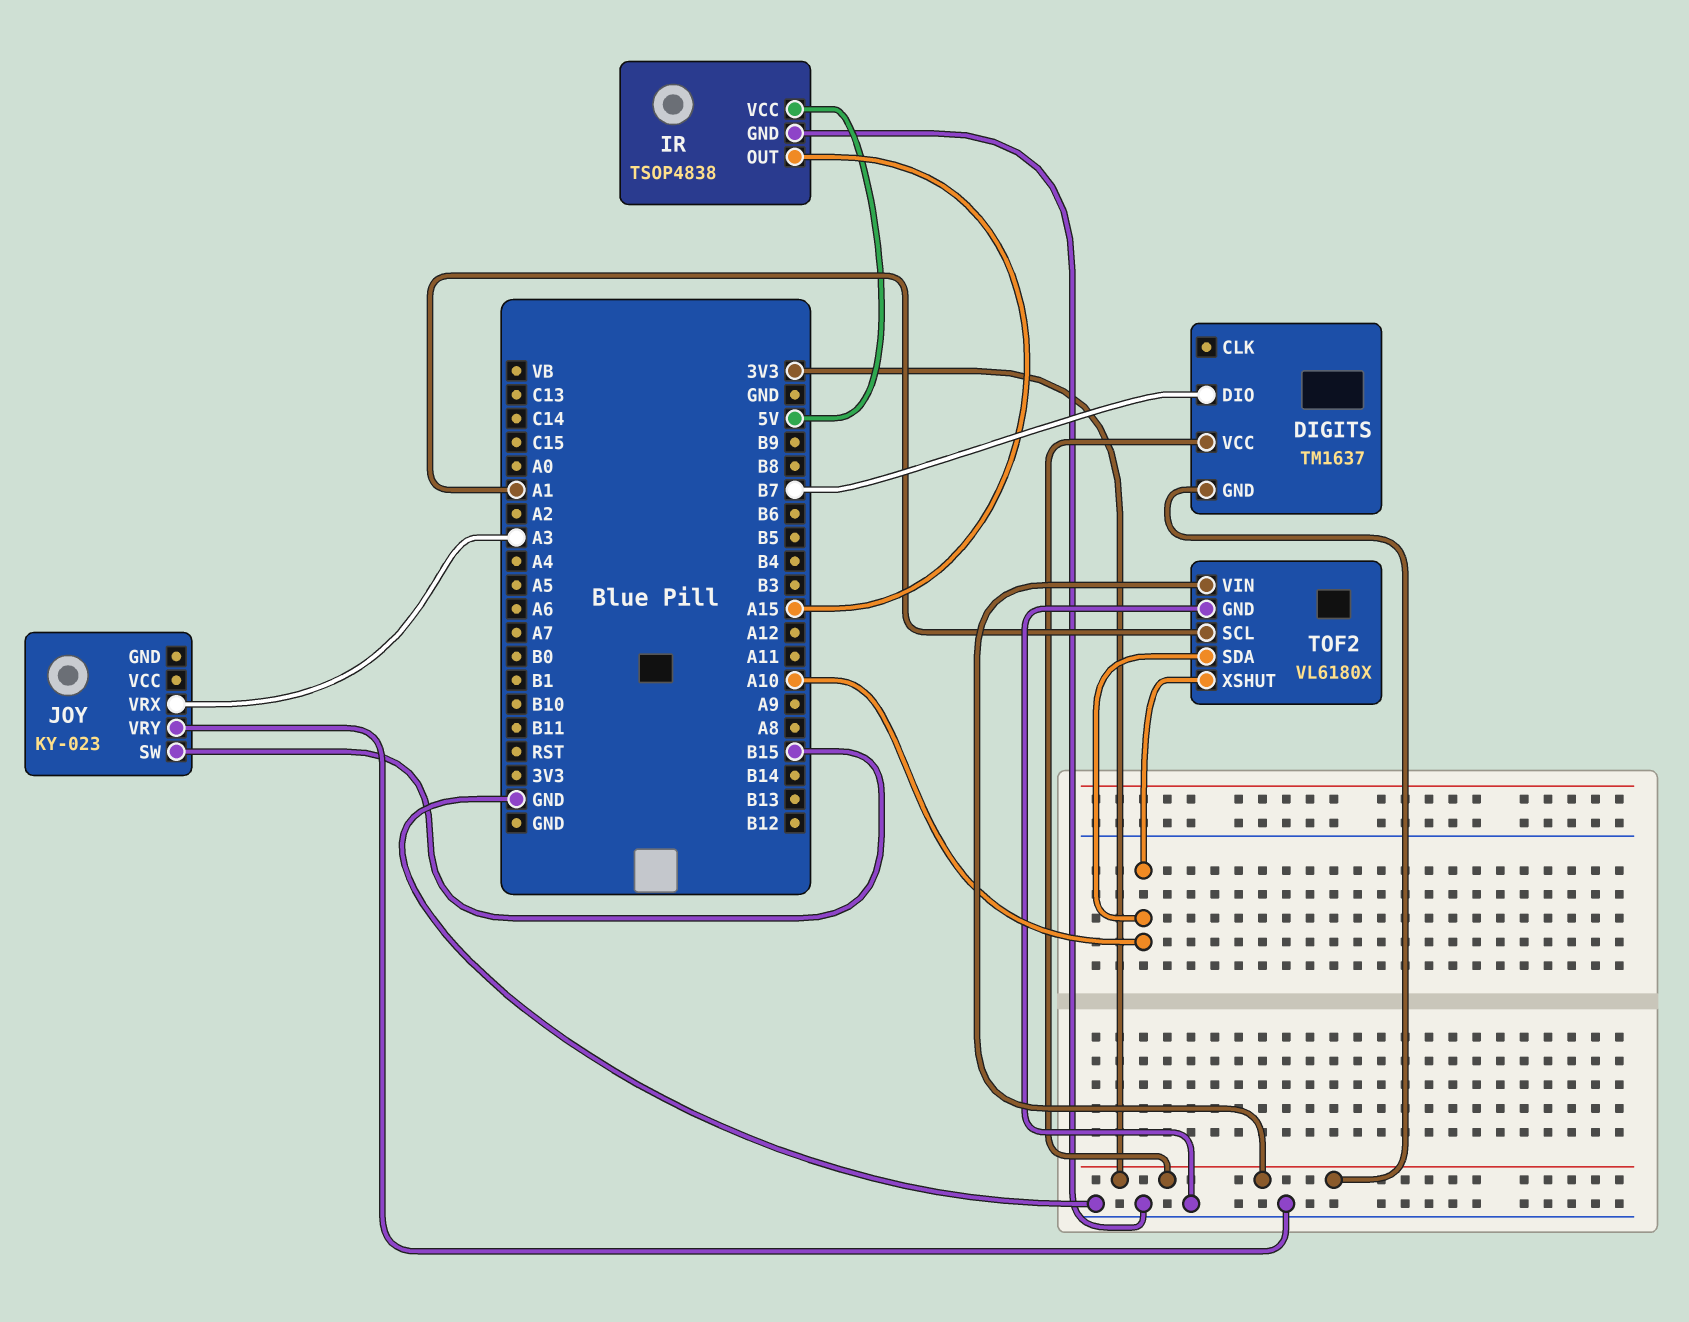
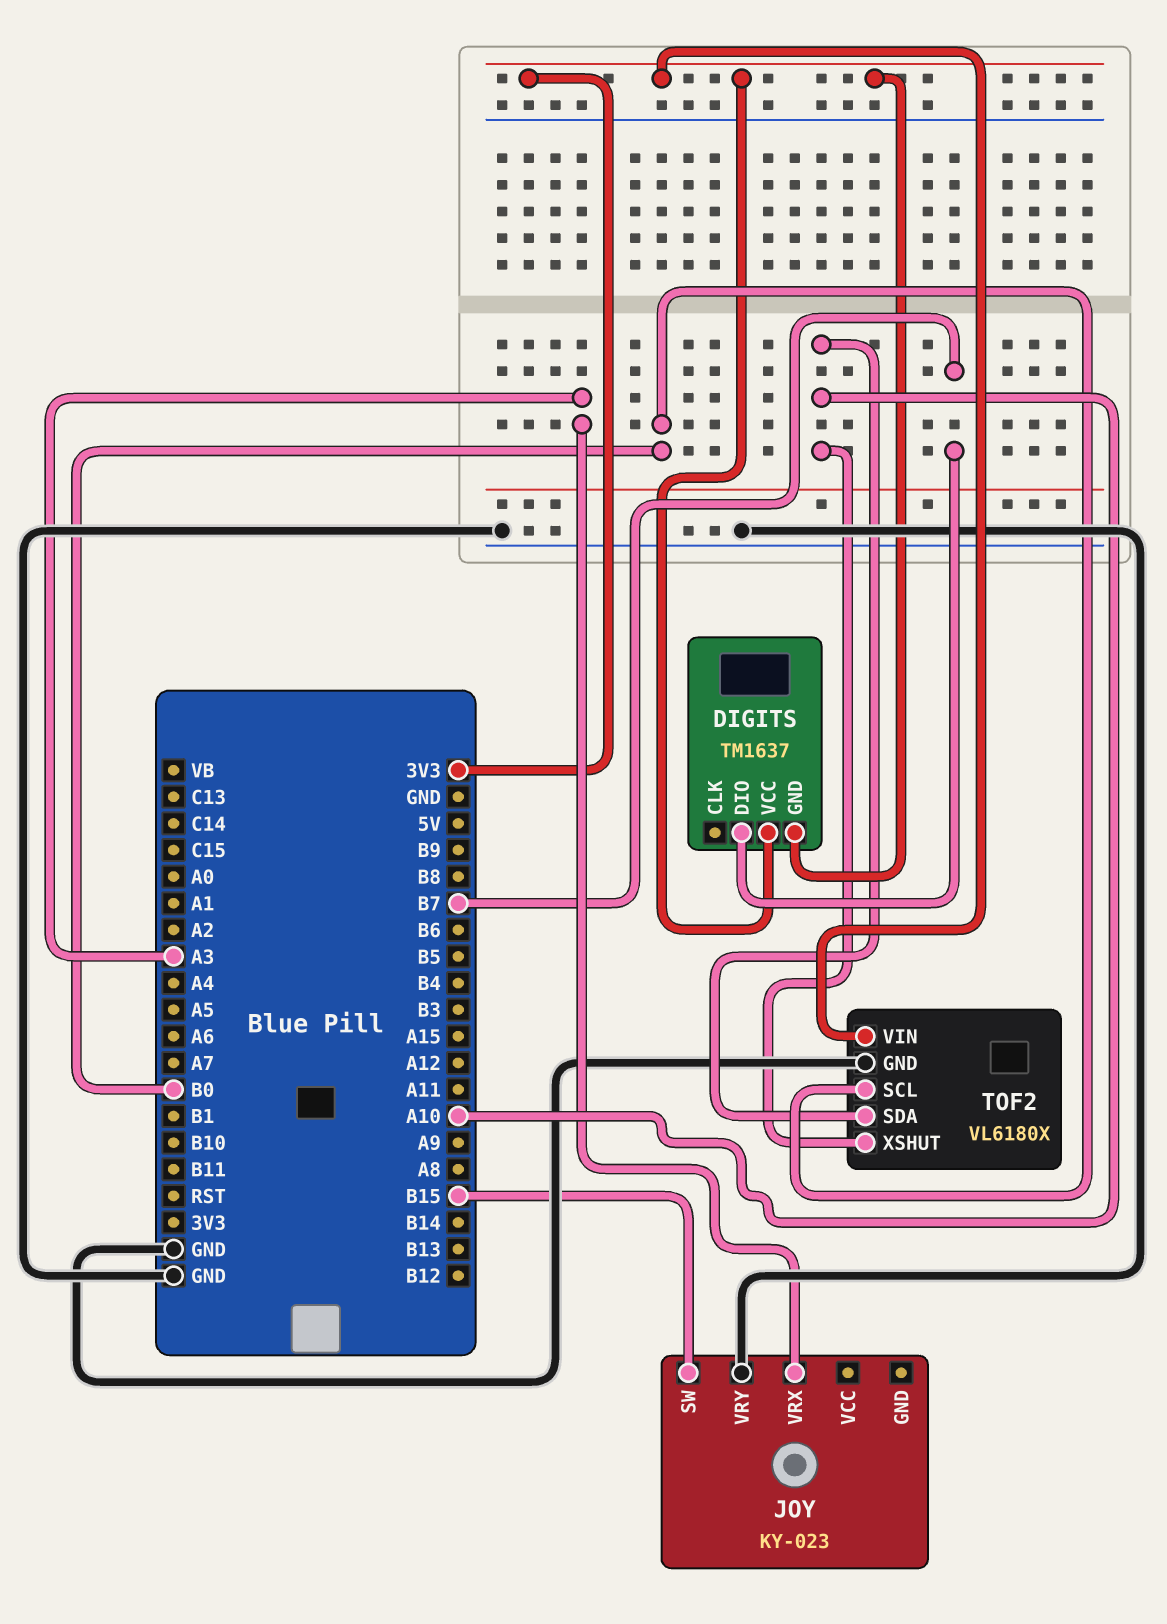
IR: TSOP4838 -> none
IR pin GND: GND -> none
IR pin OUT: A15 -> none
IR pin VCC: 5V -> none
TOF2 pin SCL: A1 -> B0

